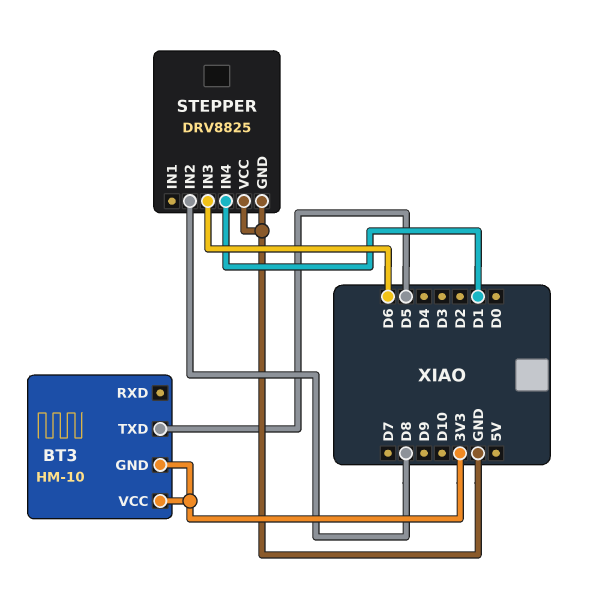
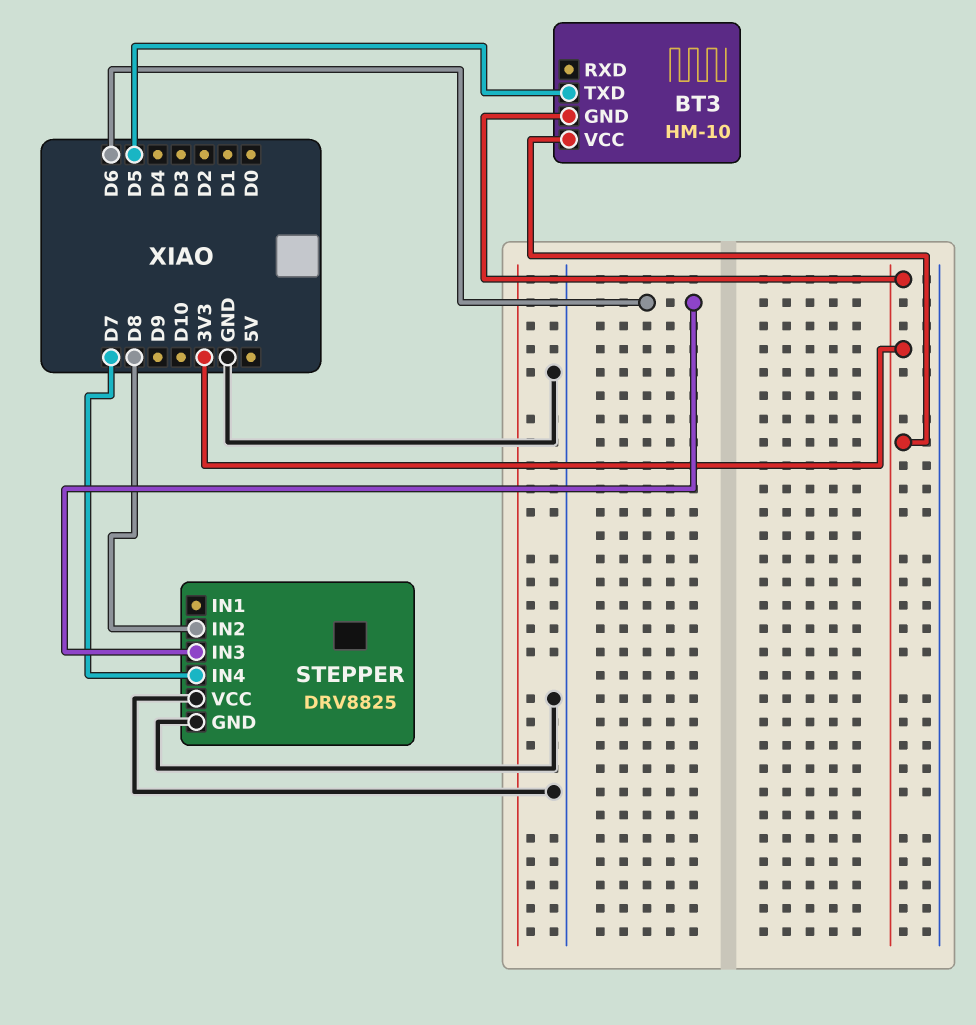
STEPPER pin IN4: D1 -> D7

